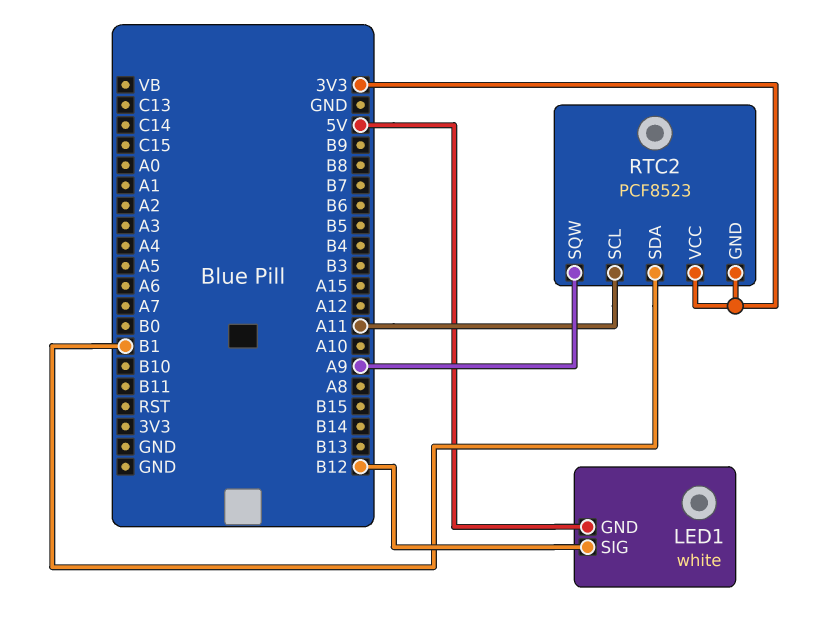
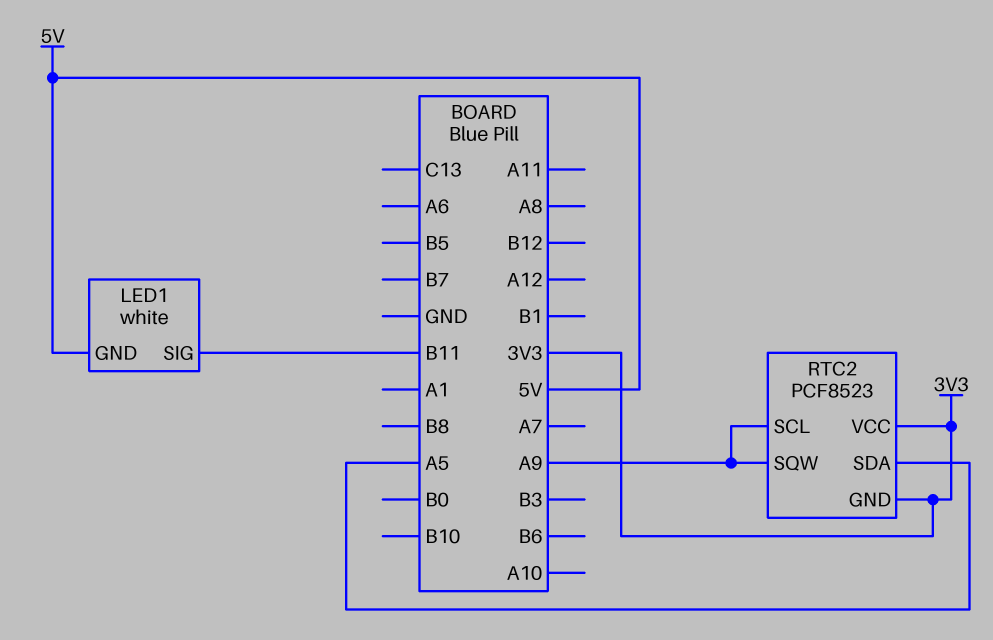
LED1 pin SIG: B12 -> B11
RTC2 pin SCL: A11 -> A9
RTC2 pin SDA: B1 -> A5

